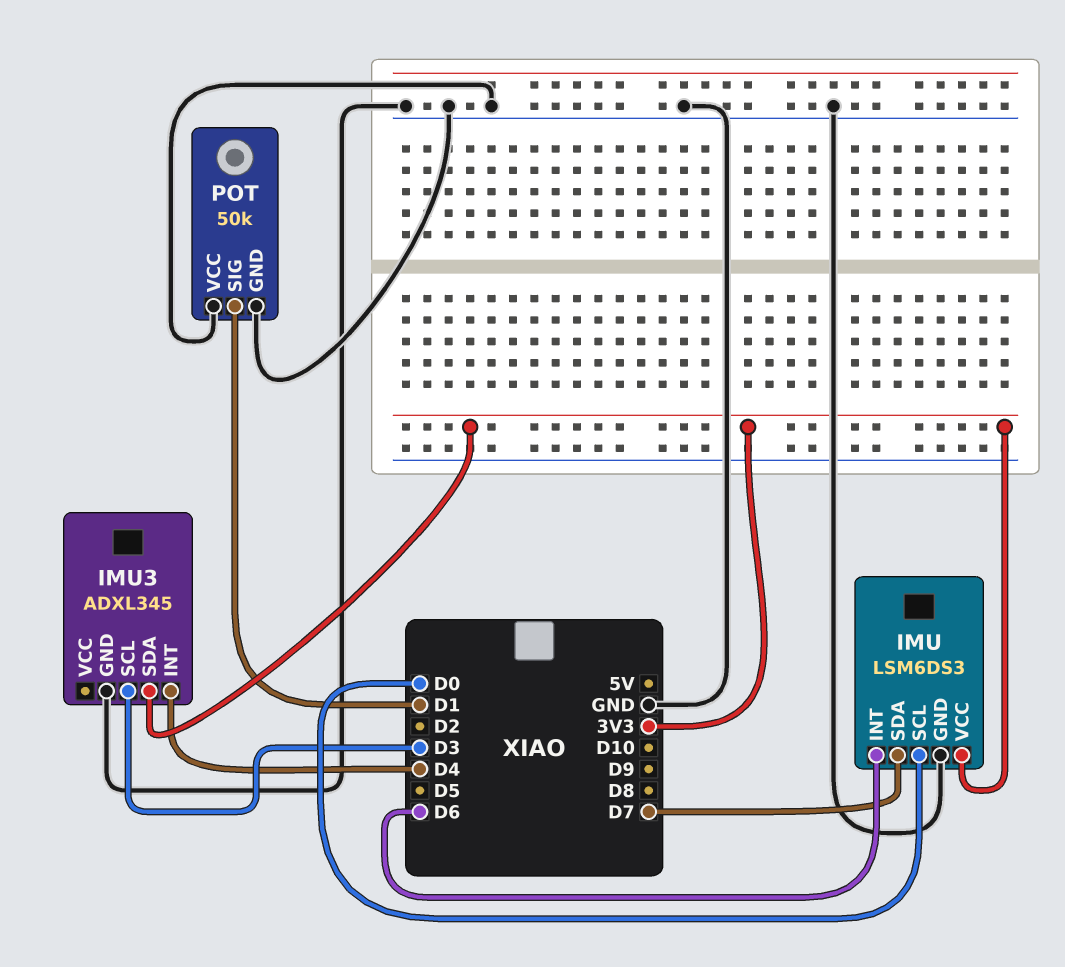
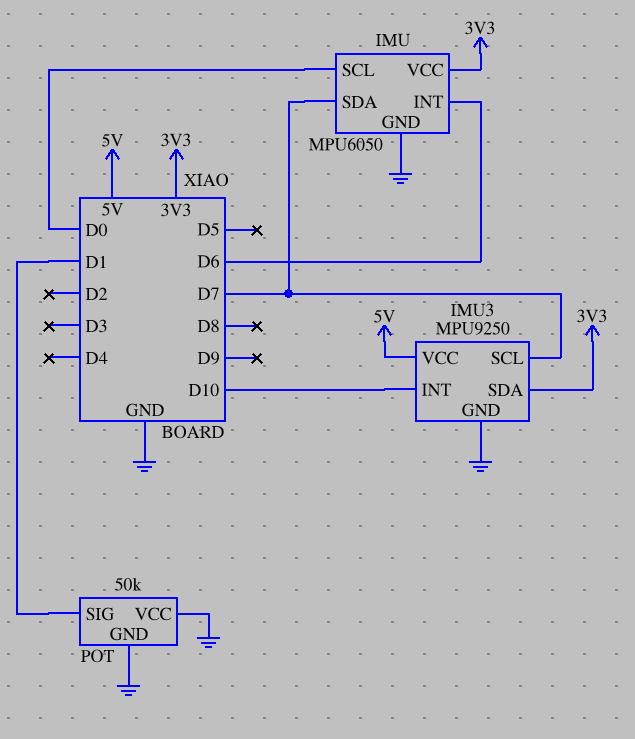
IMU: LSM6DS3 -> MPU6050
IMU3: ADXL345 -> MPU9250
IMU3 pin INT: D4 -> D10
IMU3 pin SCL: D3 -> D7
IMU3 pin VCC: none -> 5V

